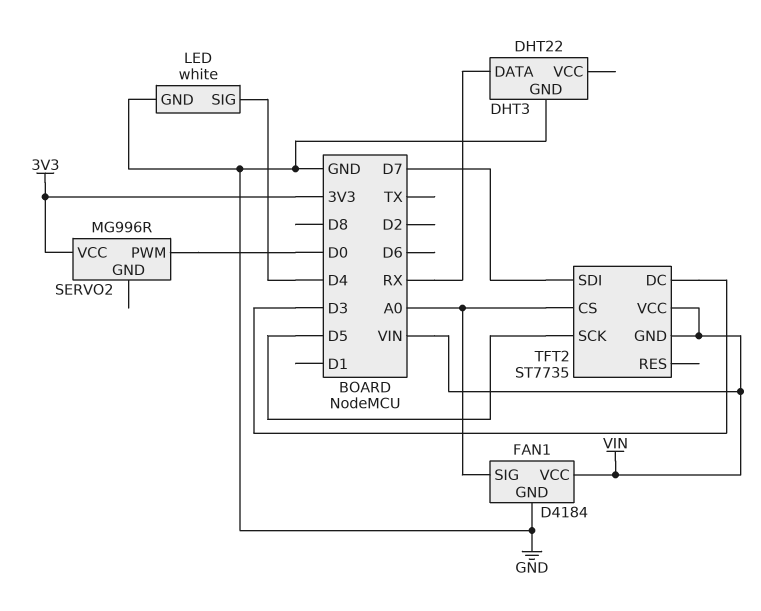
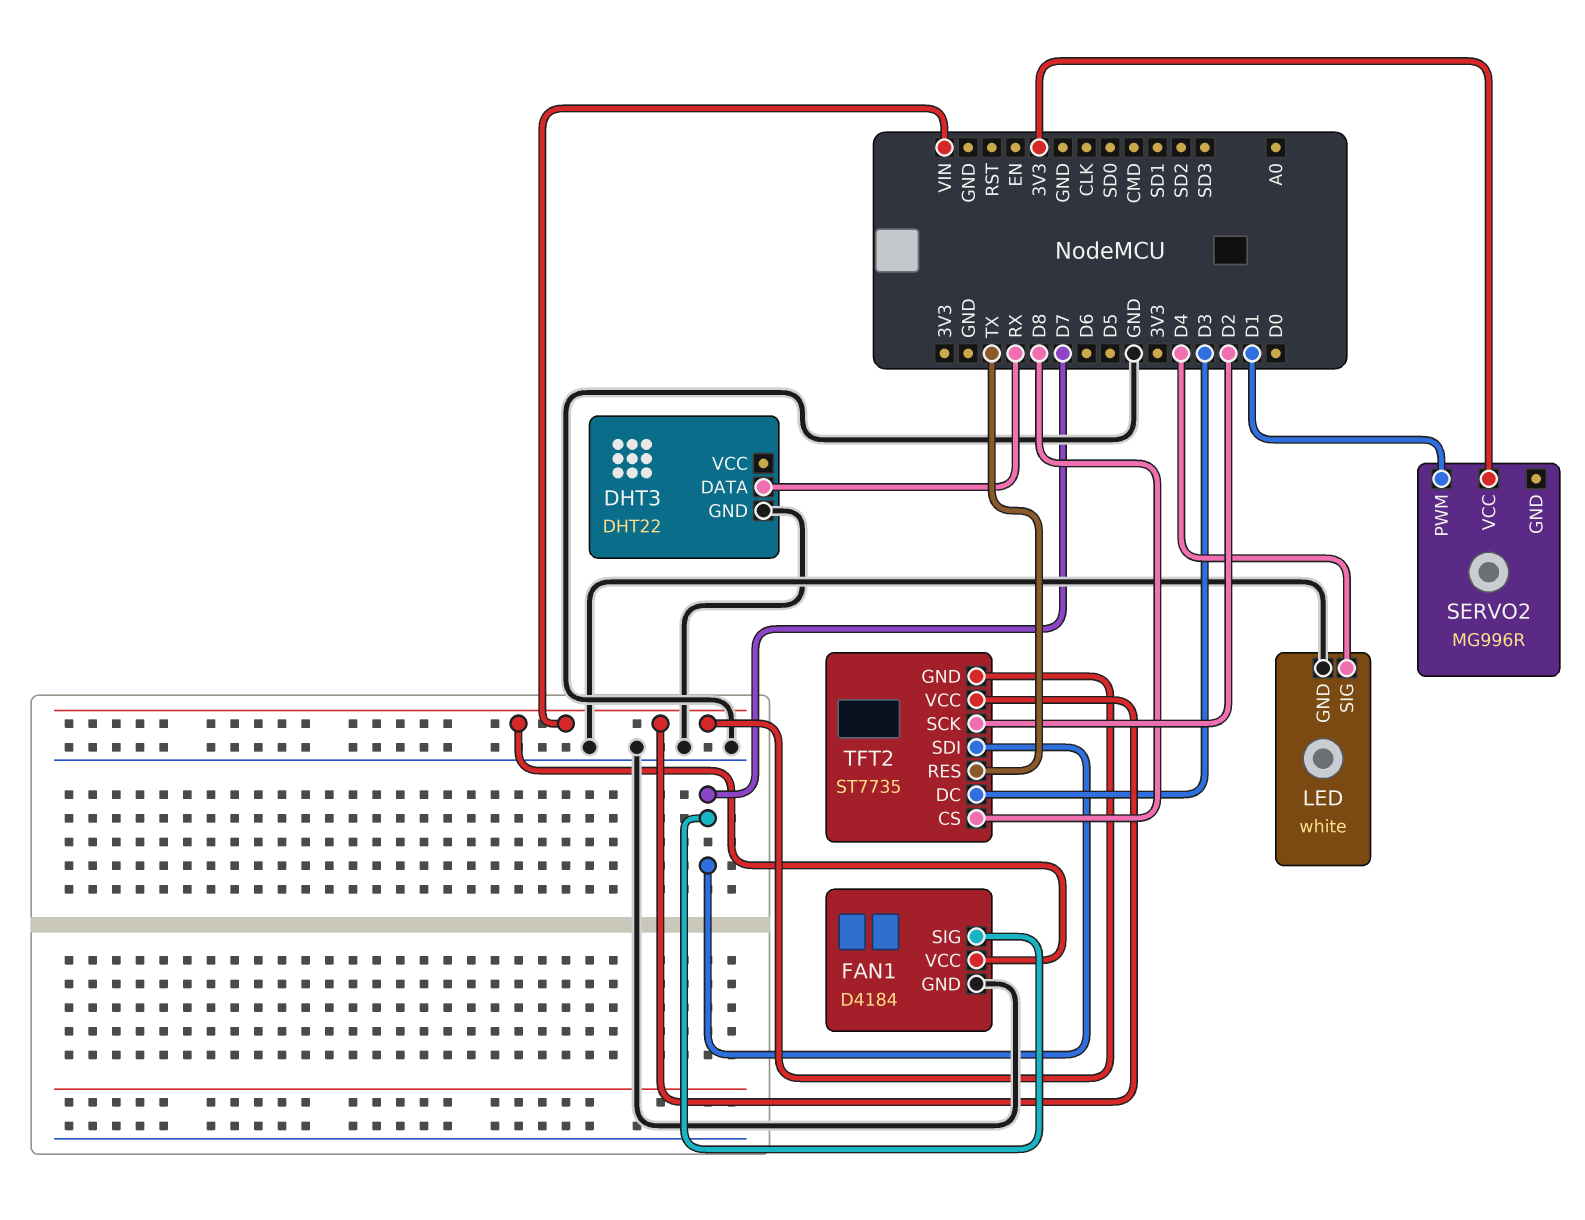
FAN1 pin SIG: A0 -> D7
SERVO2 pin PWM: D0 -> D1
TFT2 pin CS: A0 -> D8
TFT2 pin RES: none -> TX
TFT2 pin SCK: D5 -> D2

